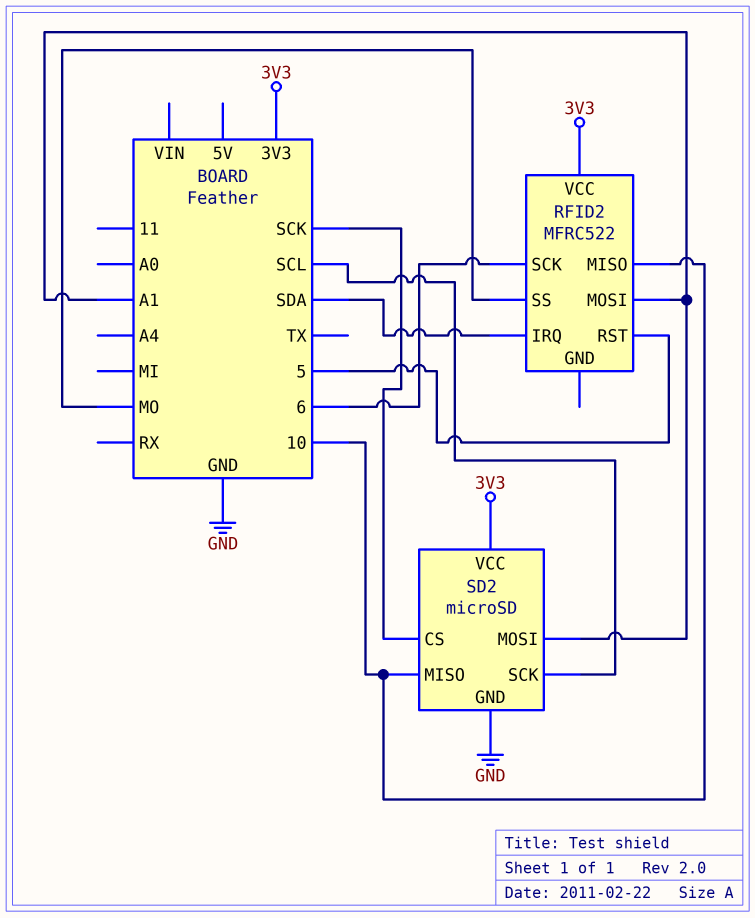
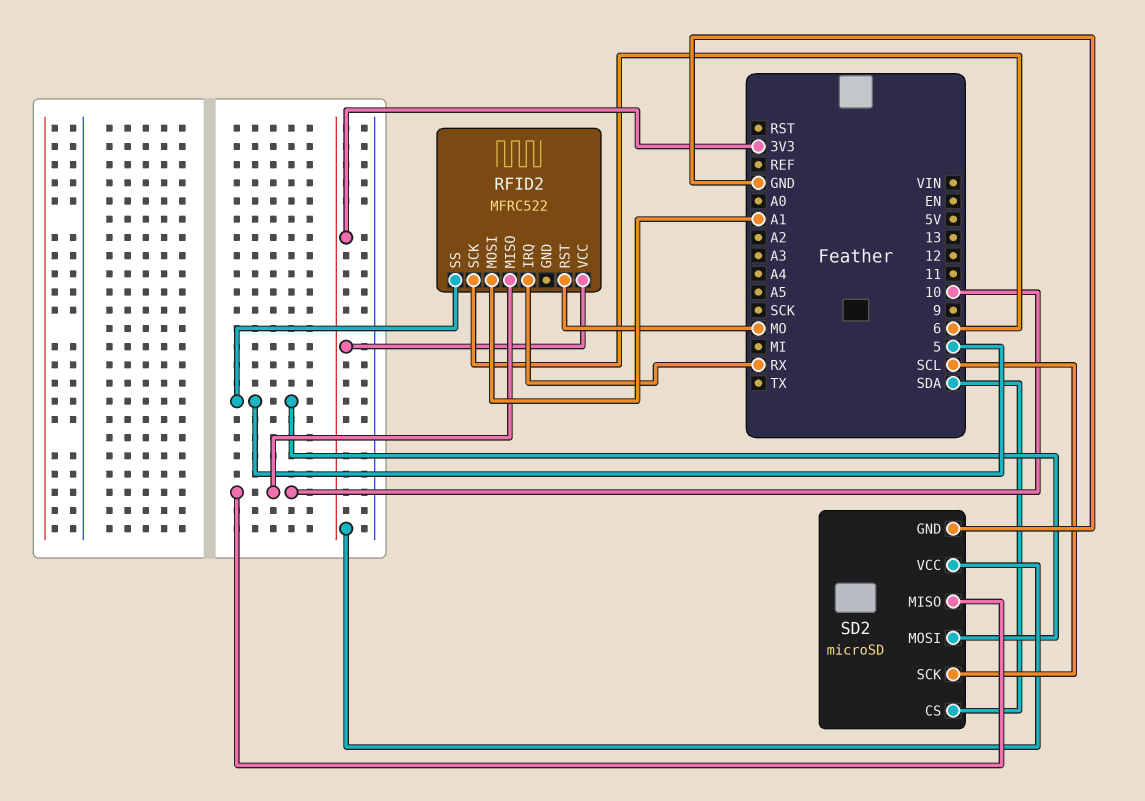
RFID2 pin IRQ: SDA -> RX
RFID2 pin RST: 5 -> MO
RFID2 pin SS: MO -> 5
SD2 pin CS: SCK -> SDA
SD2 pin MOSI: A1 -> 5

